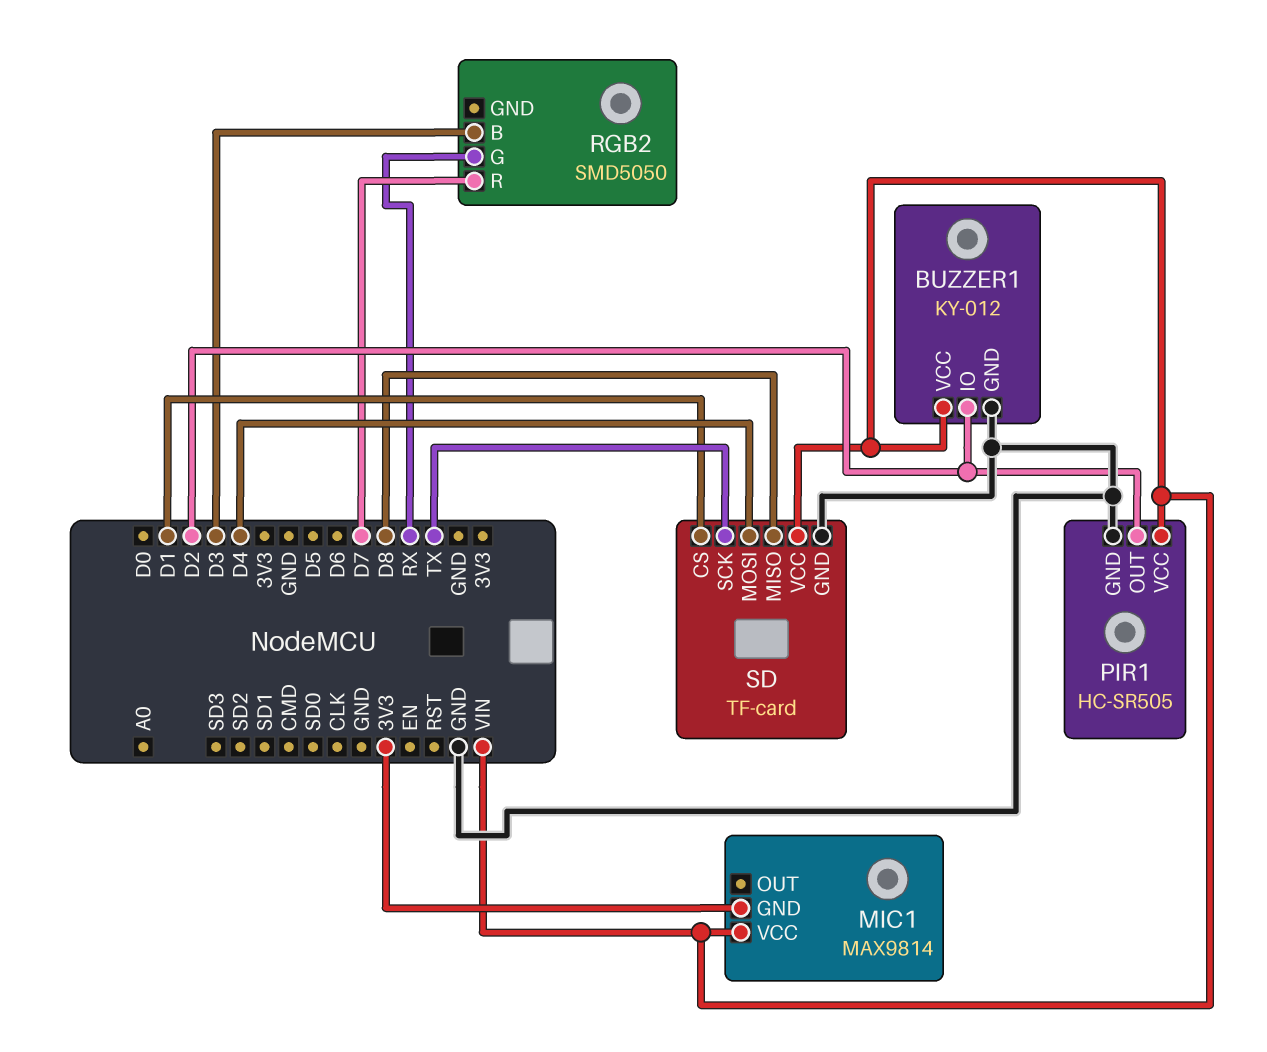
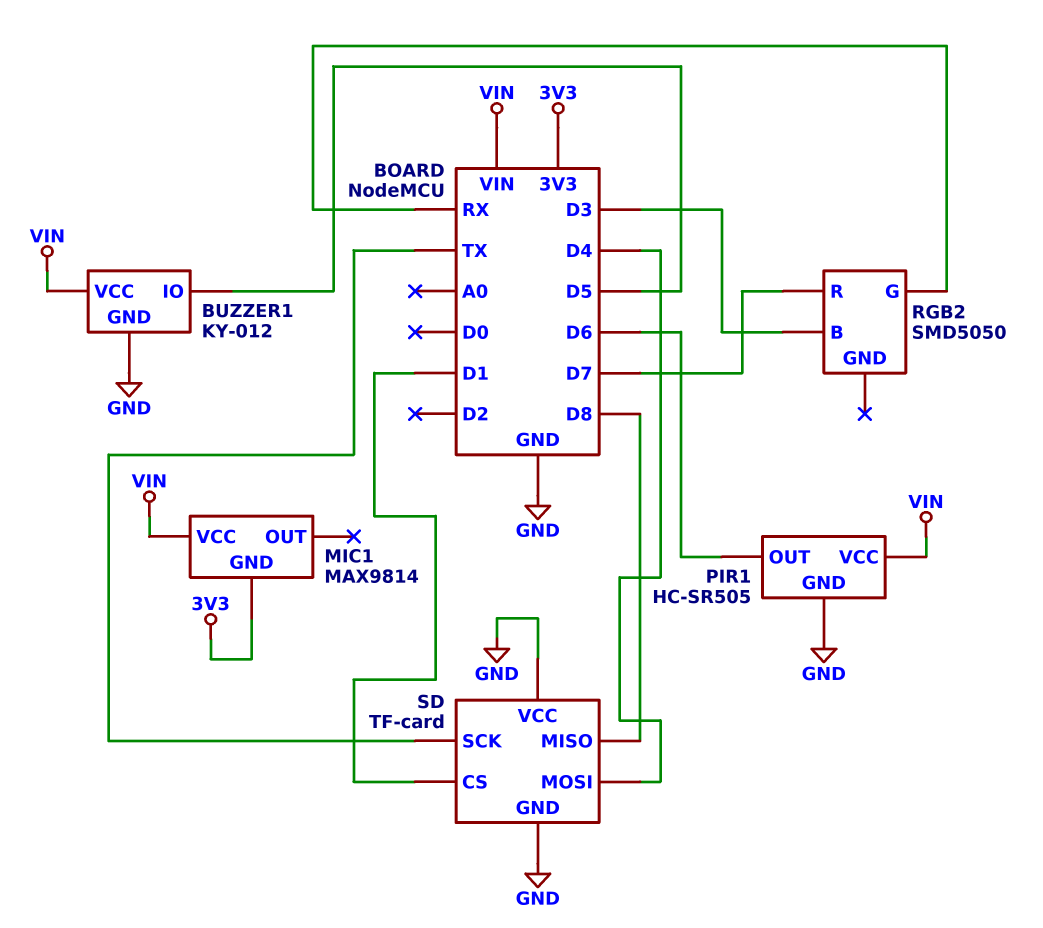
BUZZER1 pin IO: D2 -> D5
PIR1 pin OUT: D2 -> D6
SD pin VCC: VIN -> GND

